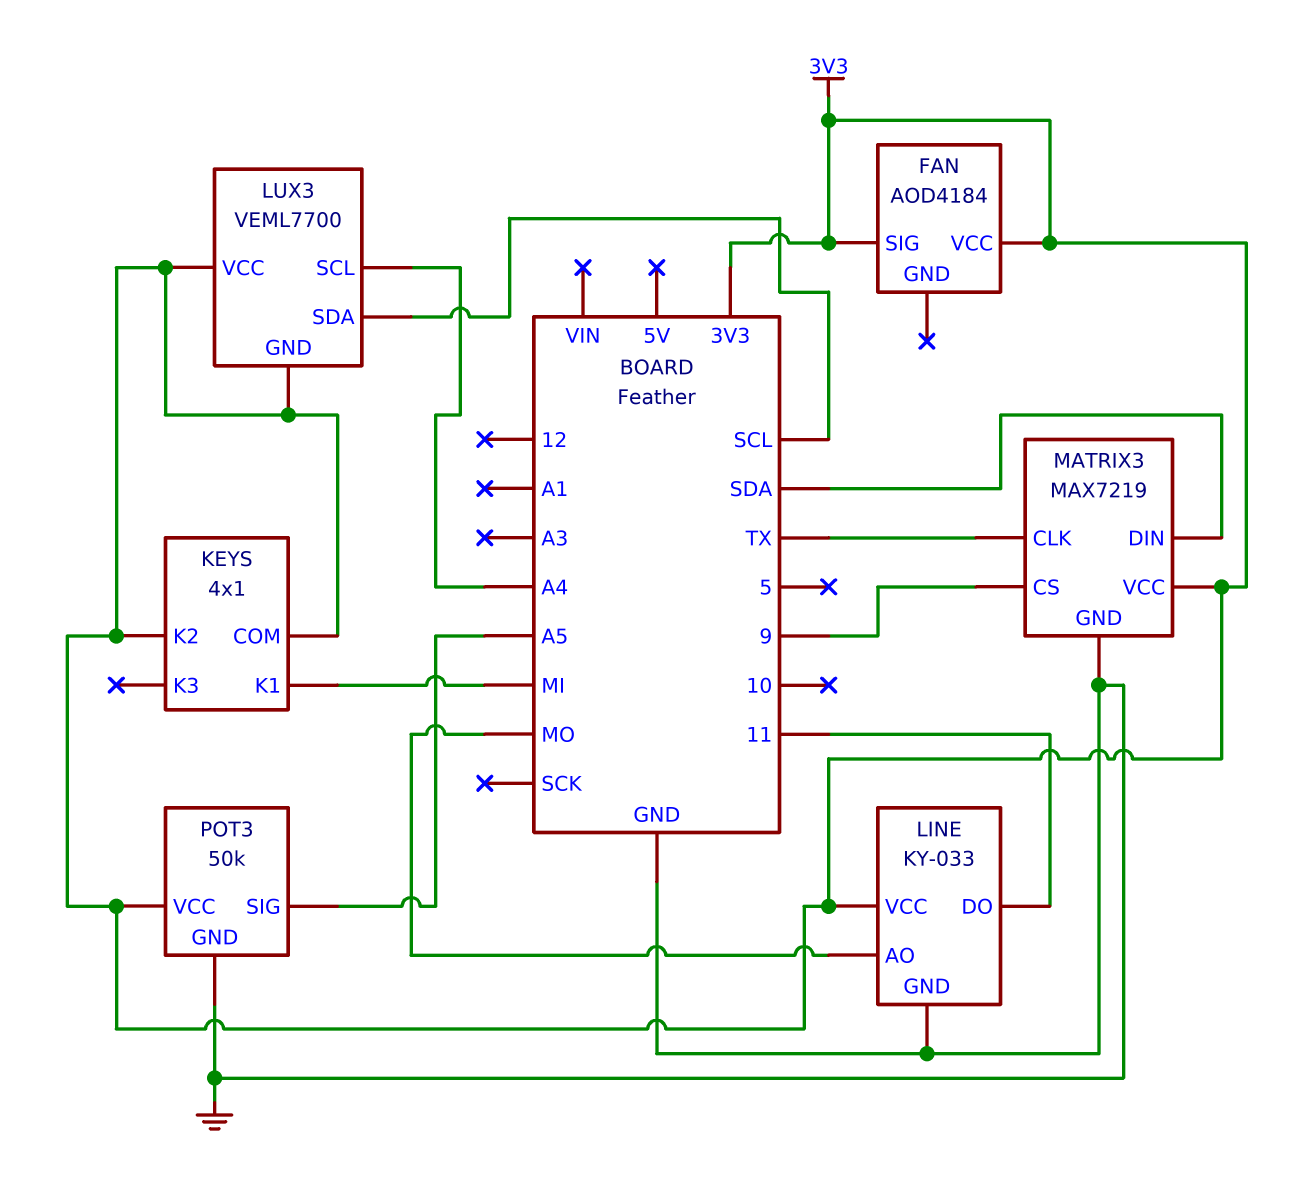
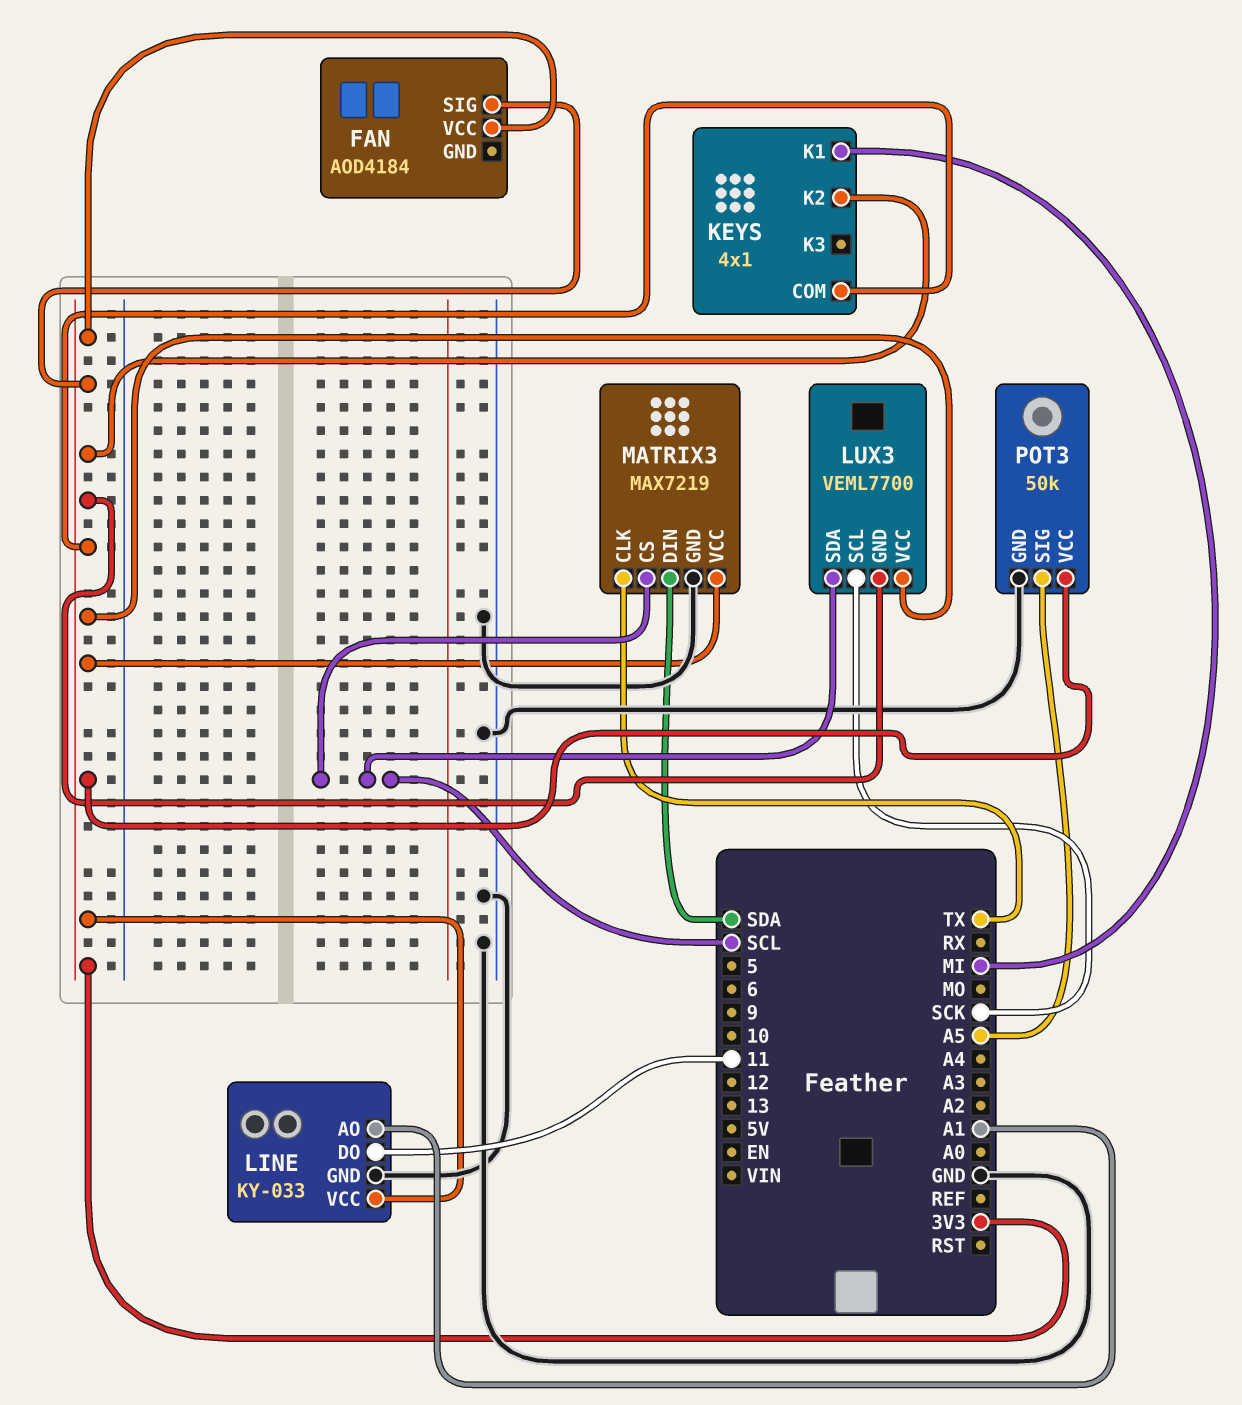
LINE pin AO: MO -> A1
LUX3 pin SCL: A4 -> SCK
MATRIX3 pin CS: 9 -> SCL

